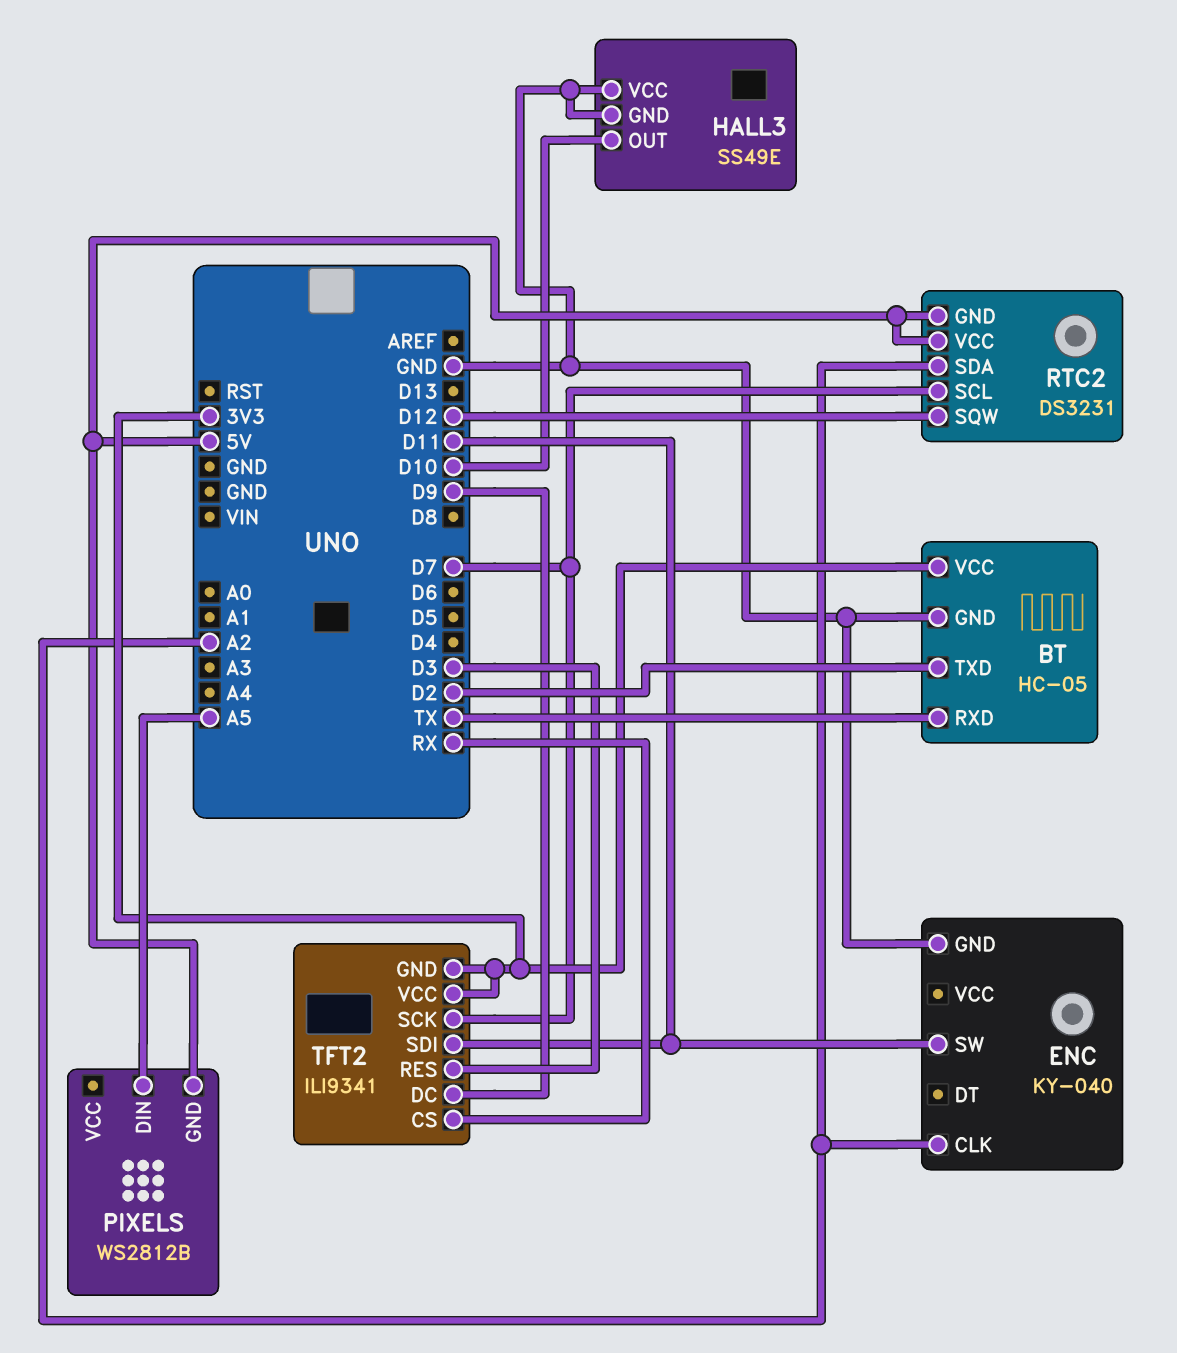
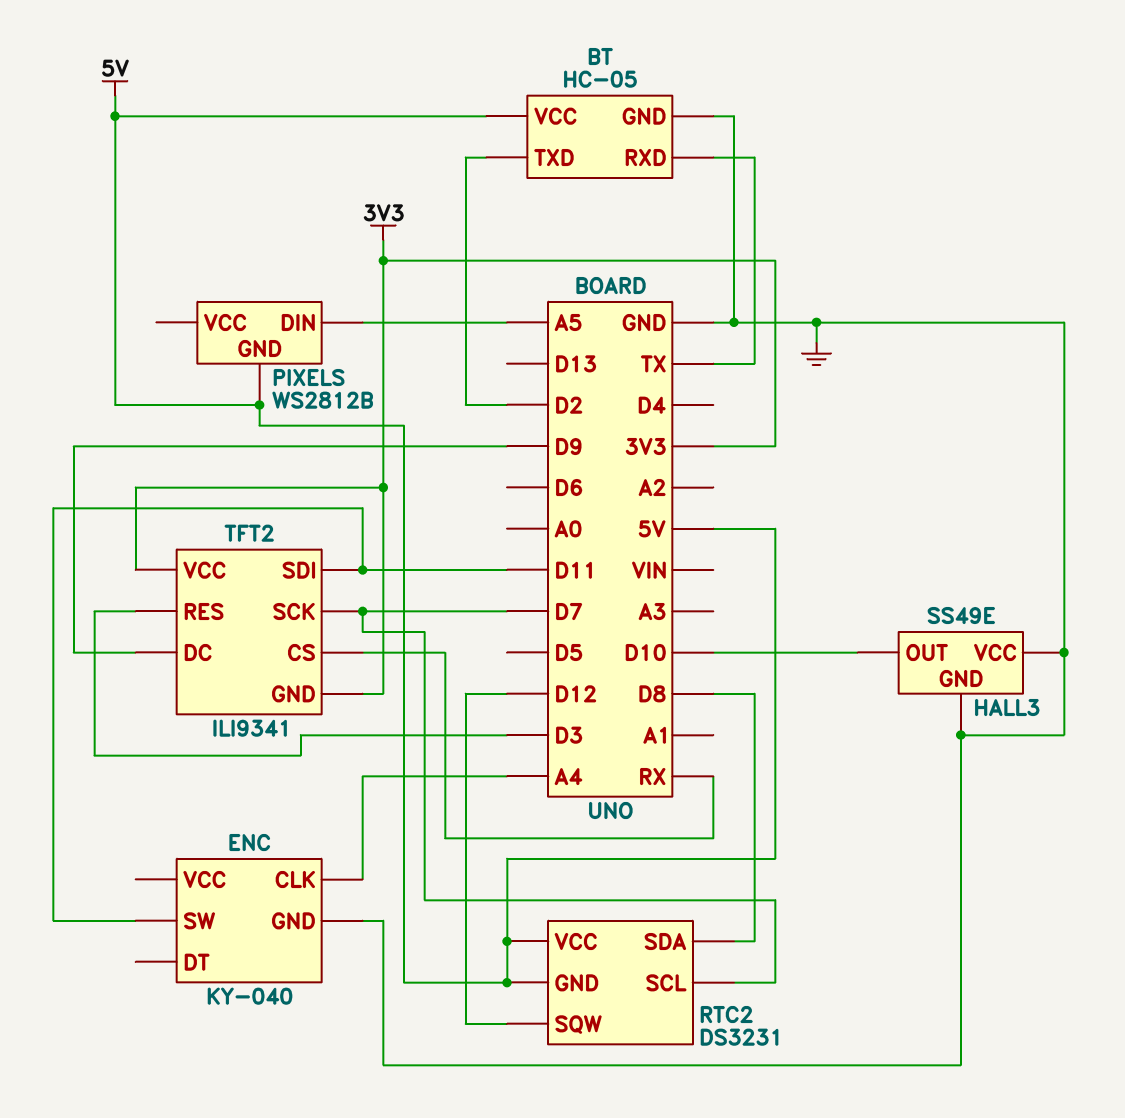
BT pin VCC: 3V3 -> 5V
ENC pin CLK: A2 -> A4
RTC2 pin SDA: A2 -> D8

